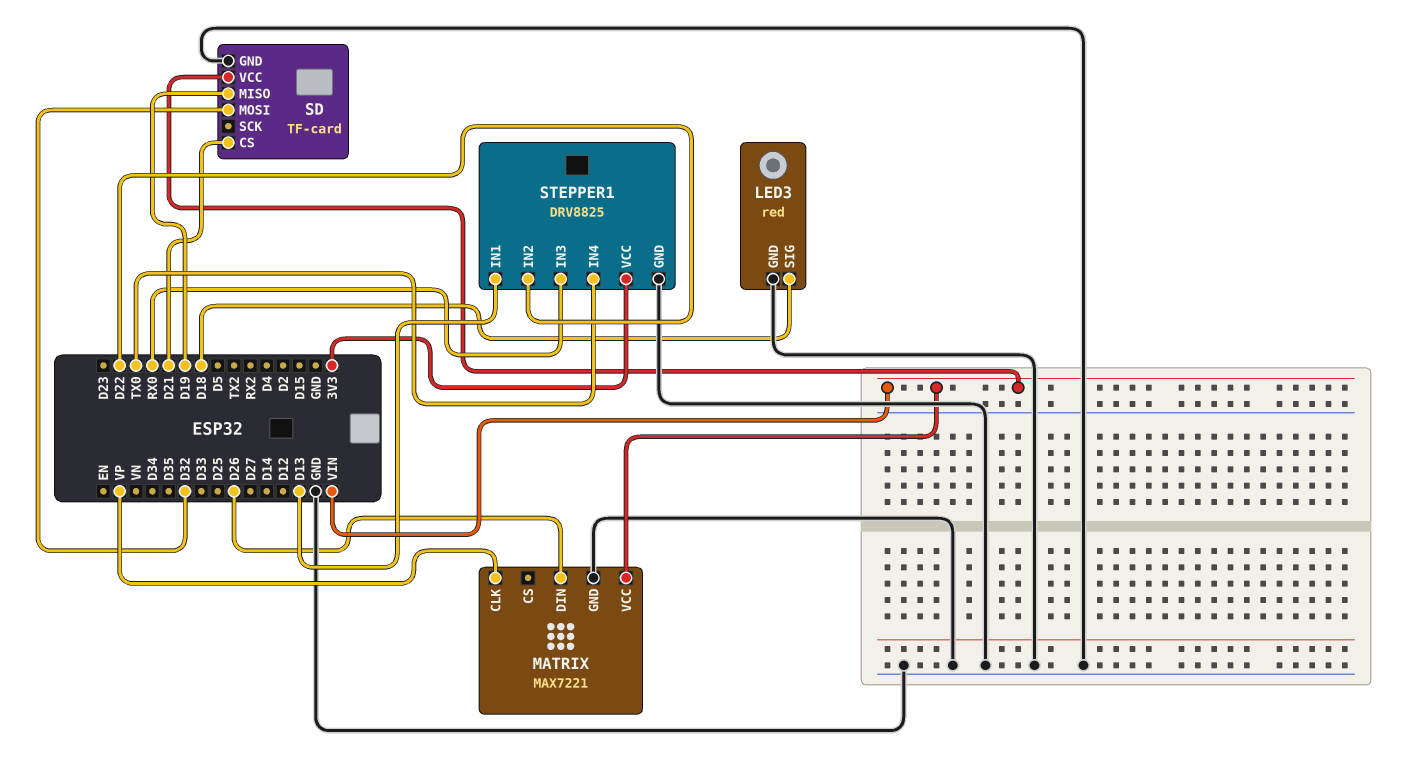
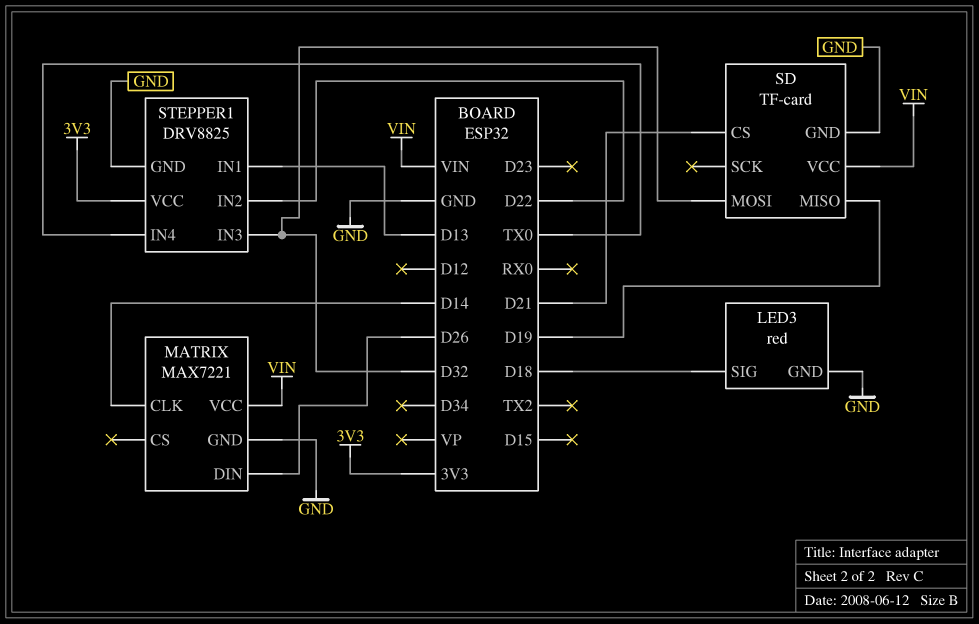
MATRIX pin CLK: VP -> D14
STEPPER1 pin IN3: RX0 -> D32

